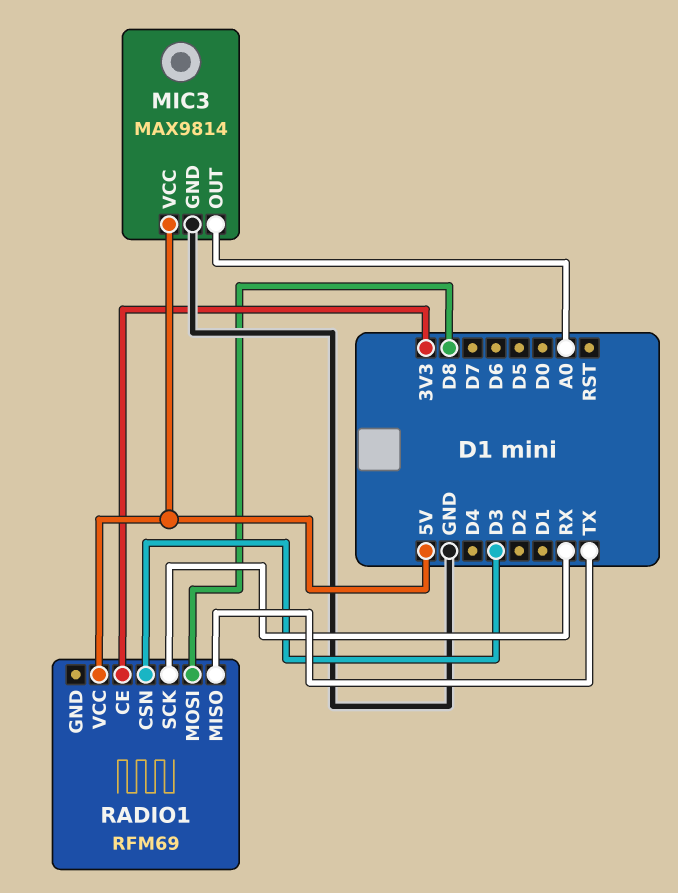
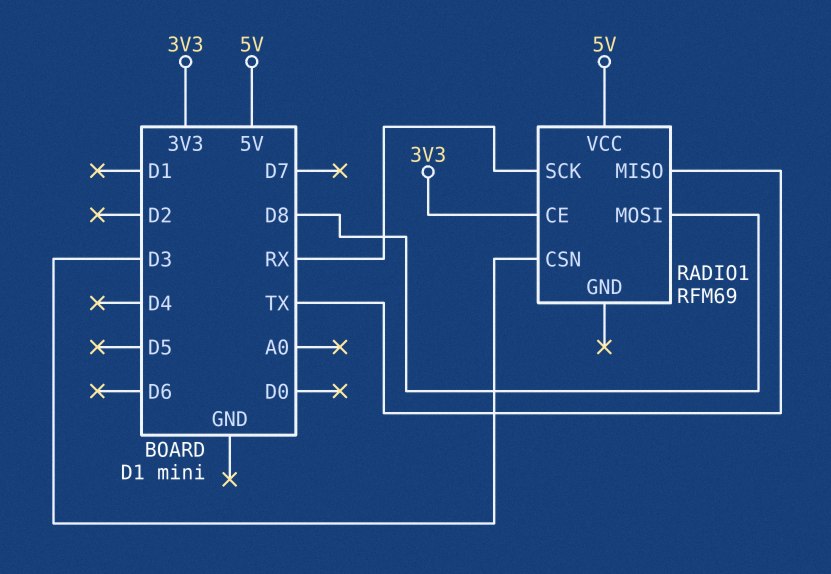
MIC3: MAX9814 -> none
MIC3 pin GND: GND -> none
MIC3 pin OUT: A0 -> none
MIC3 pin VCC: 5V -> none

